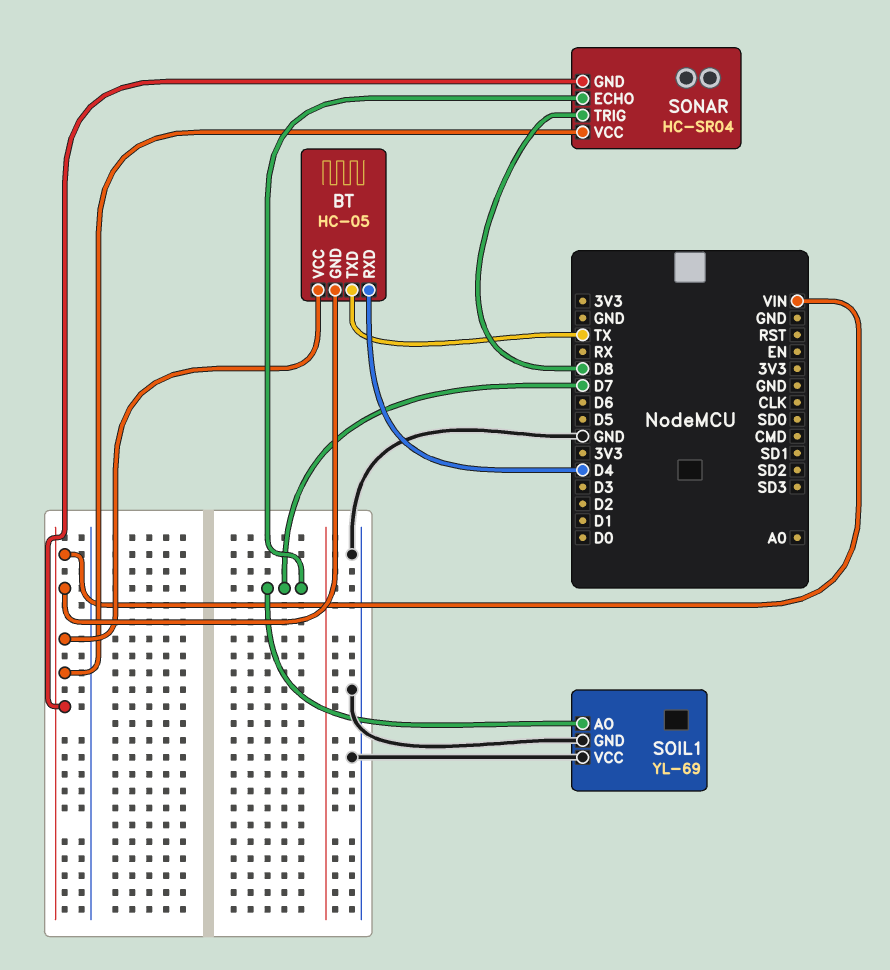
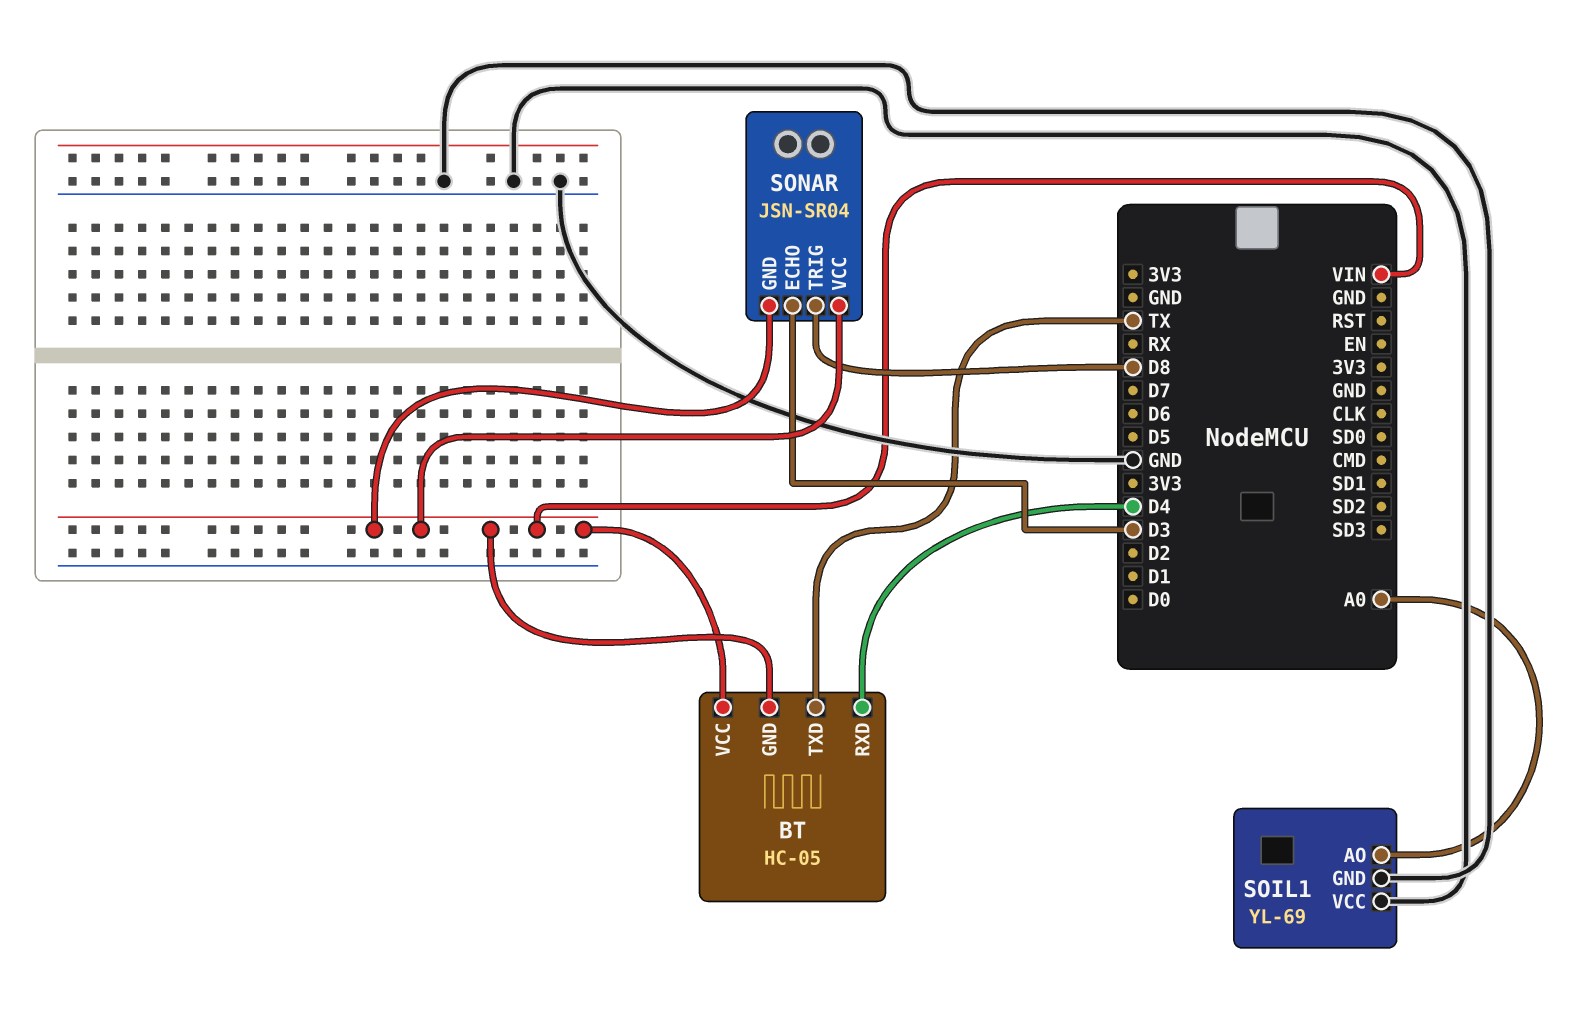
SOIL1 pin AO: D7 -> A0
SONAR: HC-SR04 -> JSN-SR04
SONAR pin ECHO: D7 -> D3

